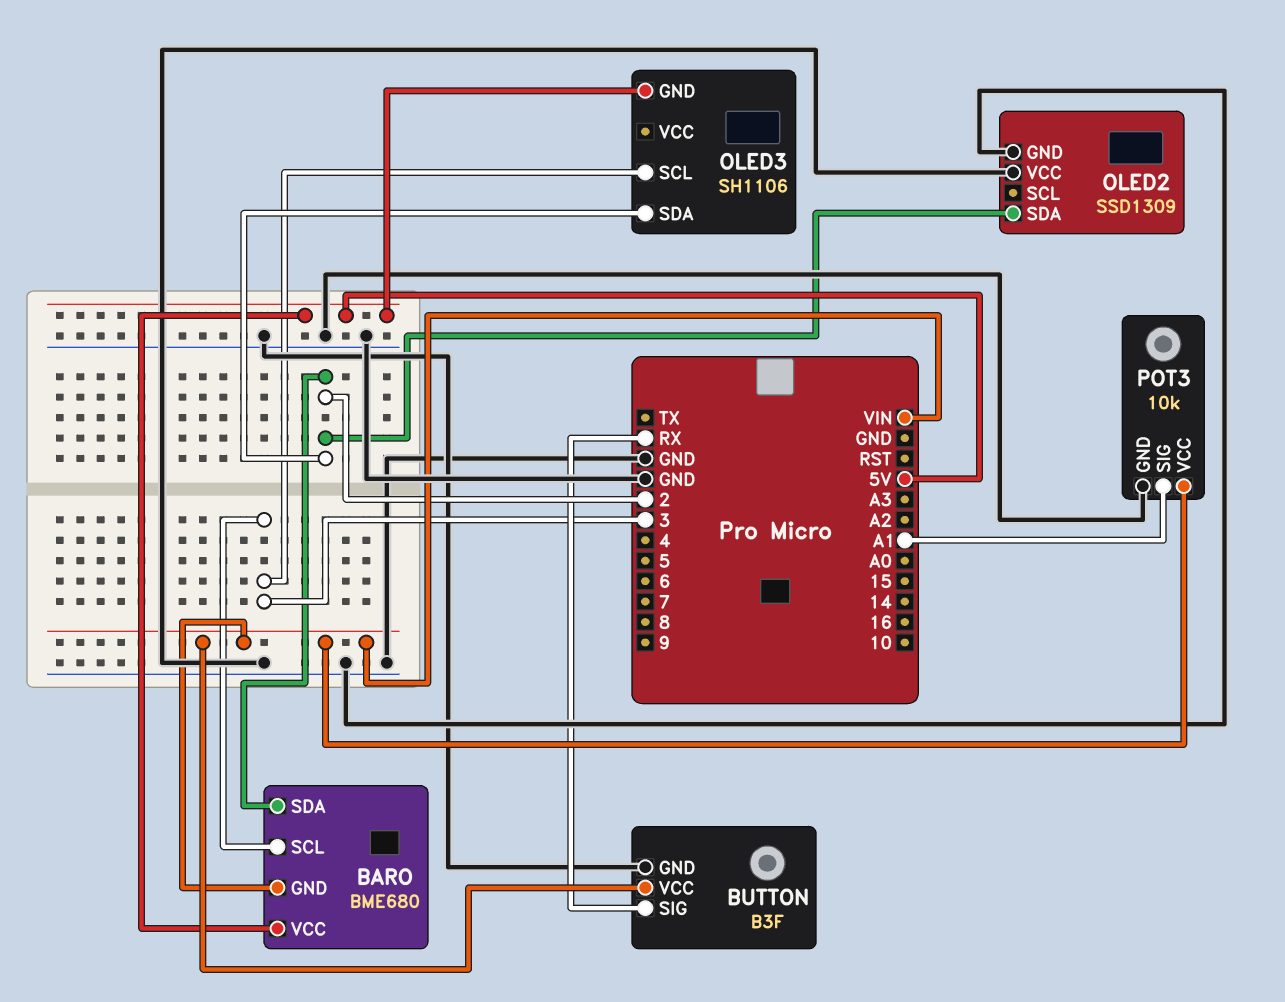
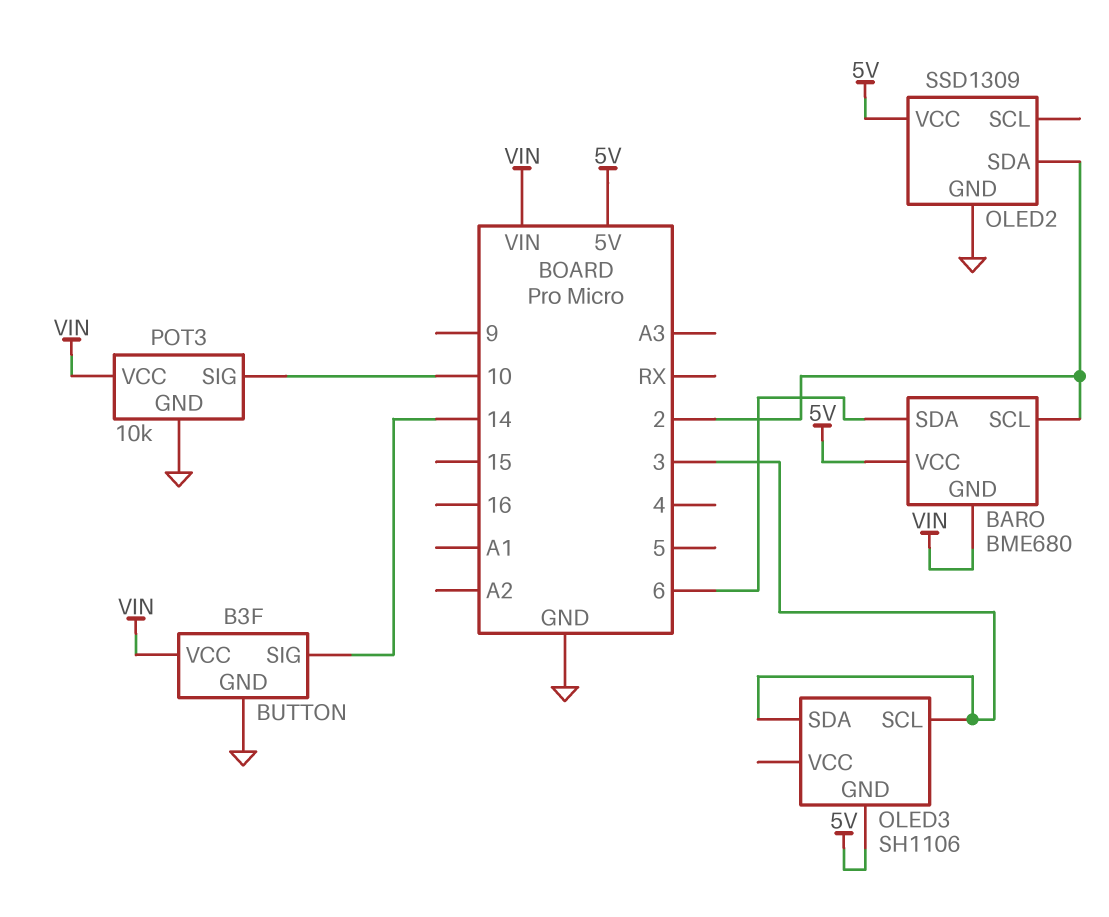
BARO pin SCL: 3 -> 2
BARO pin SDA: 2 -> 6
BUTTON pin SIG: RX -> 14
OLED2 pin VCC: GND -> 5V
OLED3 pin SDA: 2 -> 3
POT3 pin SIG: A1 -> 10

